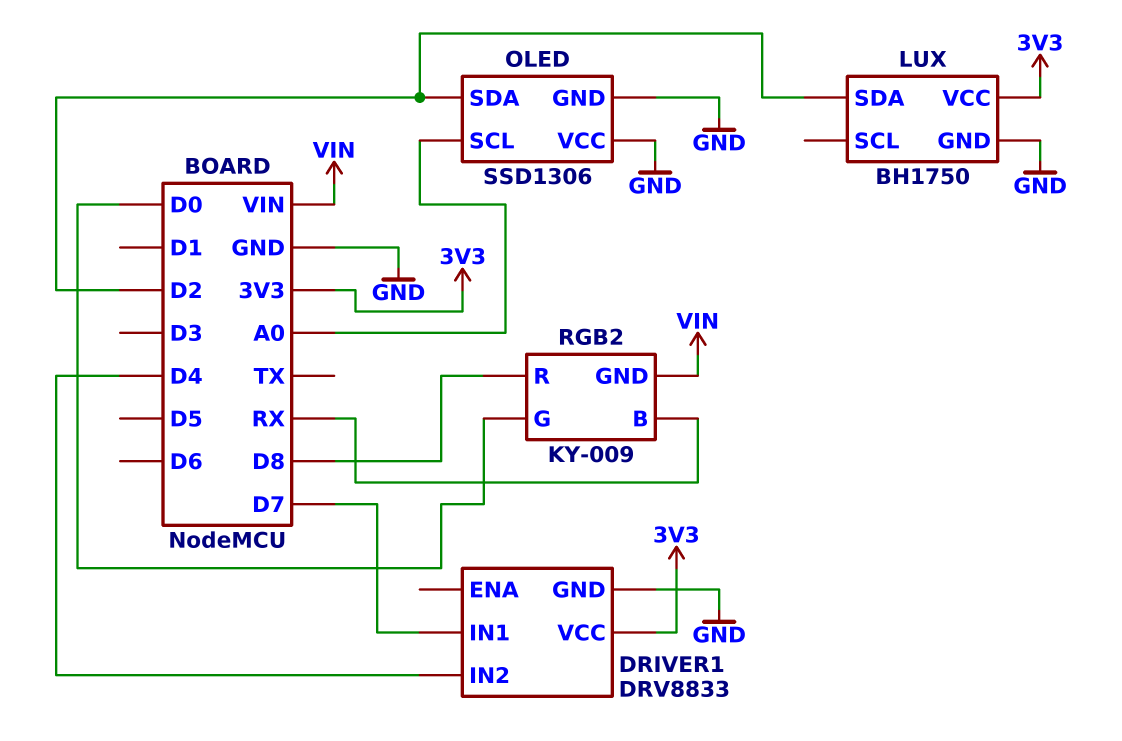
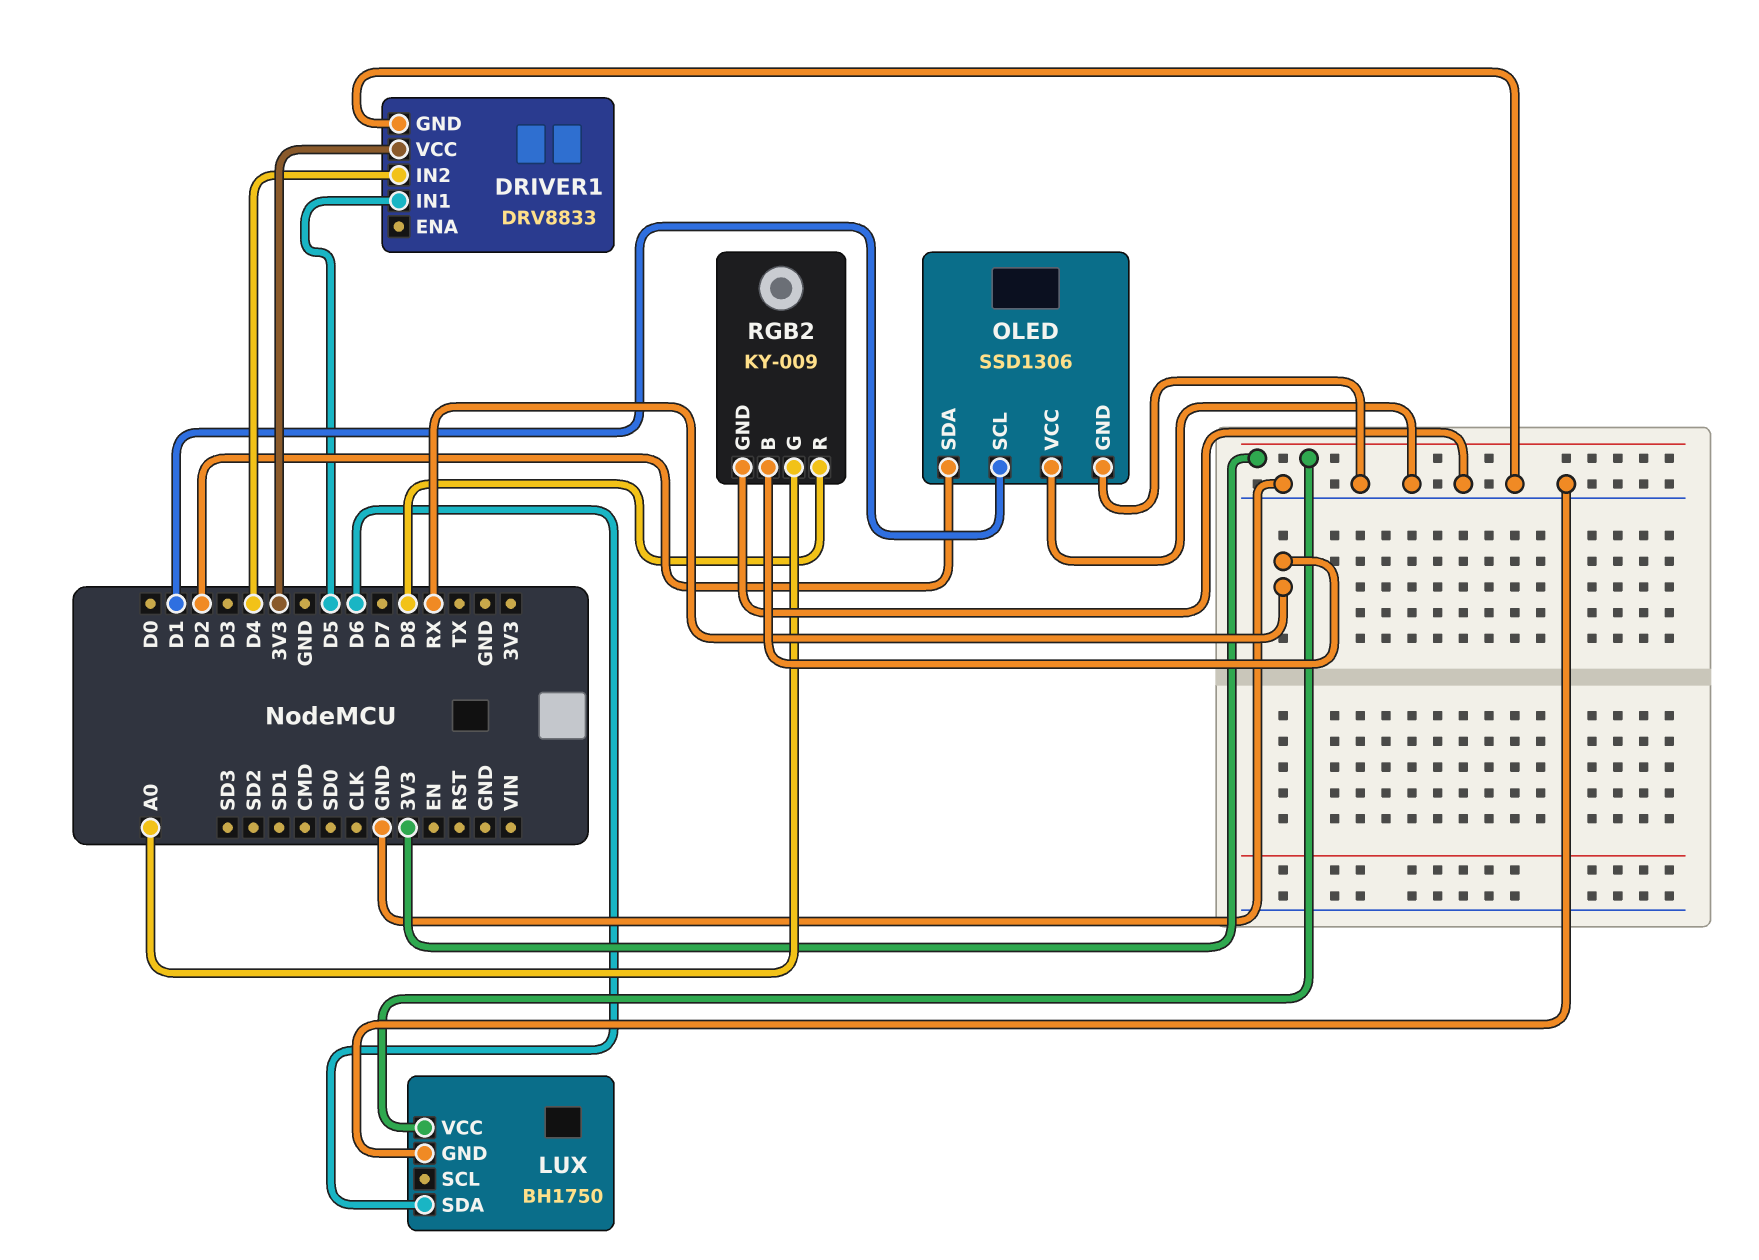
DRIVER1 pin IN1: D7 -> D5
LUX pin SDA: D2 -> D6
OLED pin SCL: A0 -> D1
RGB2 pin G: D0 -> A0
RGB2 pin GND: VIN -> GND

